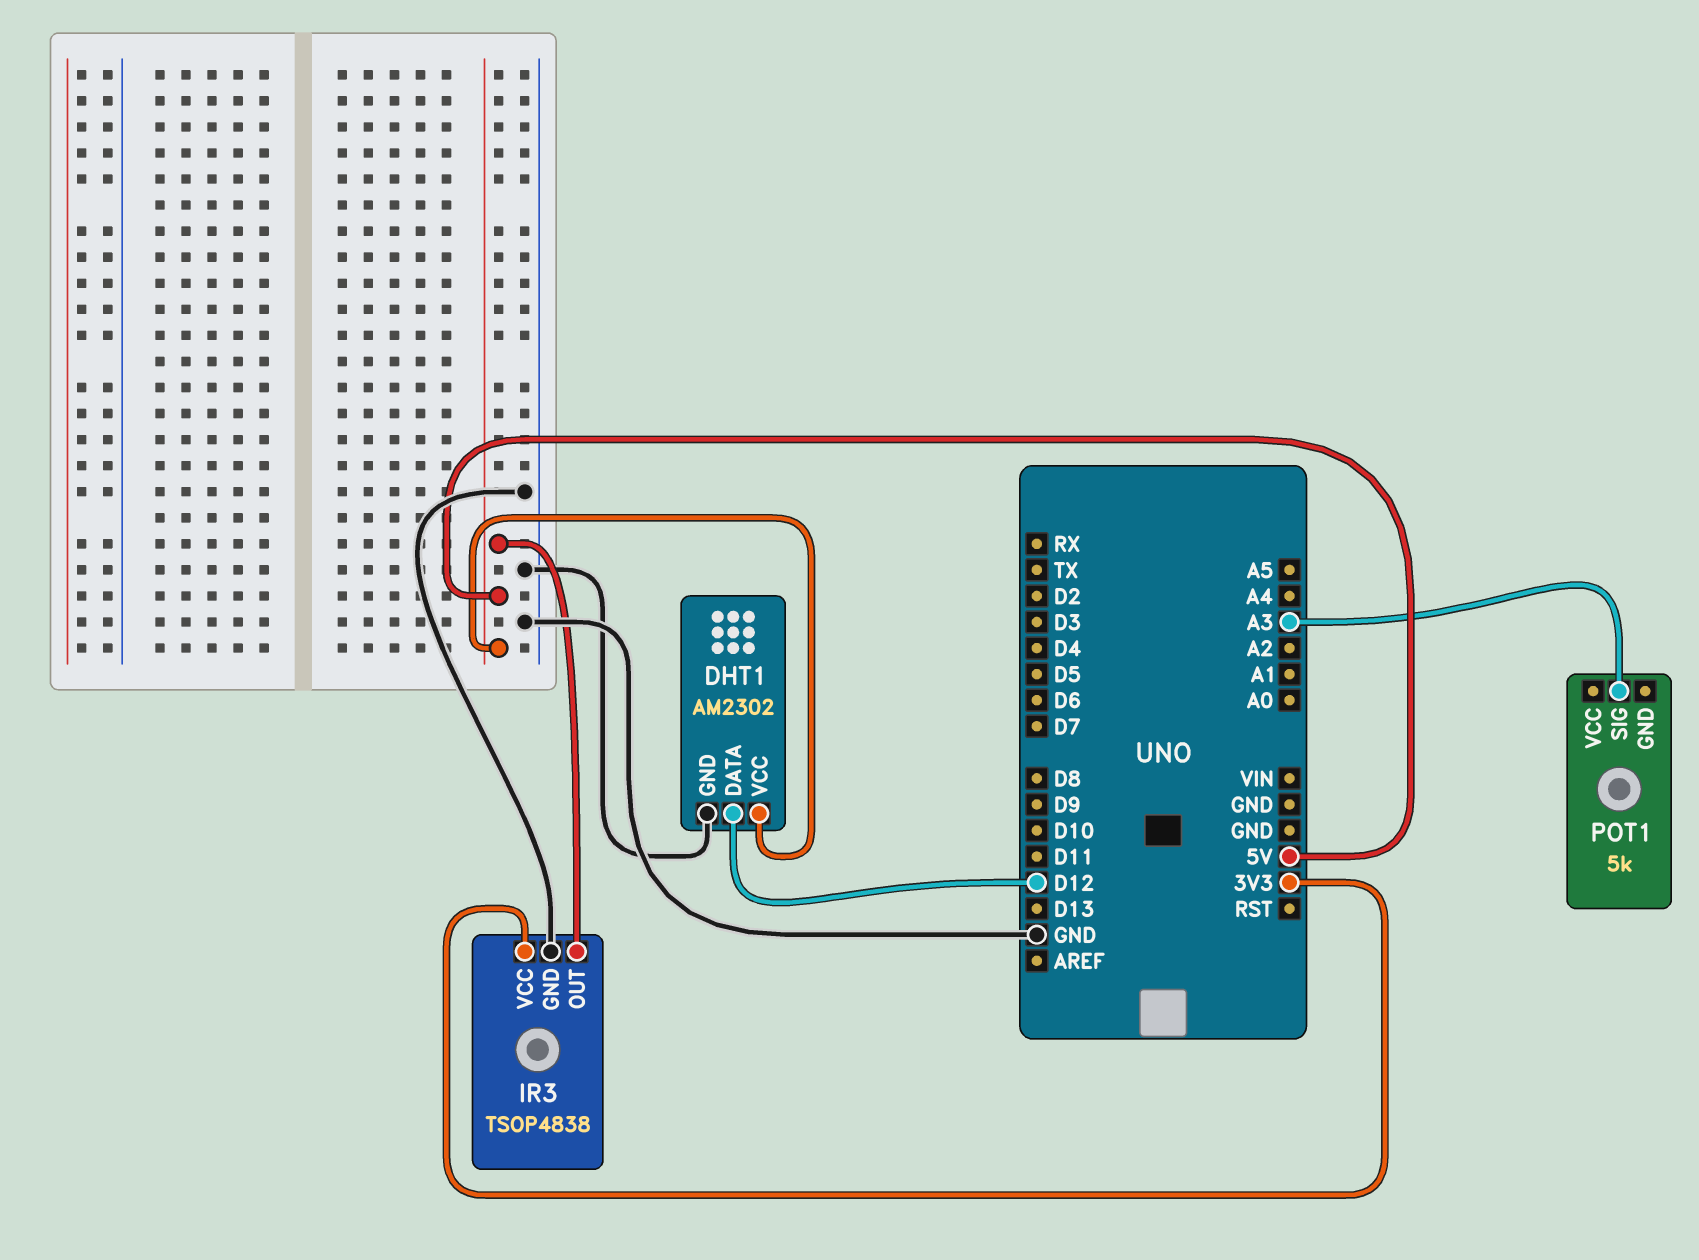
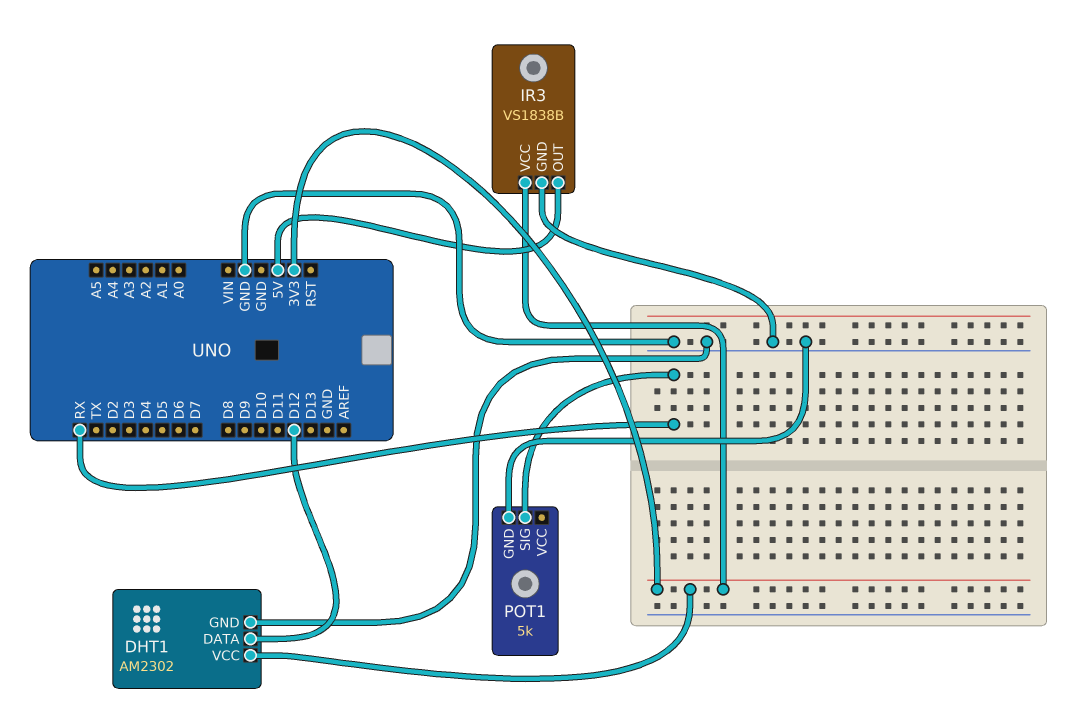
DHT1 pin VCC: 5V -> 3V3
IR3: TSOP4838 -> VS1838B
POT1 pin GND: none -> GND
POT1 pin SIG: A3 -> RX

